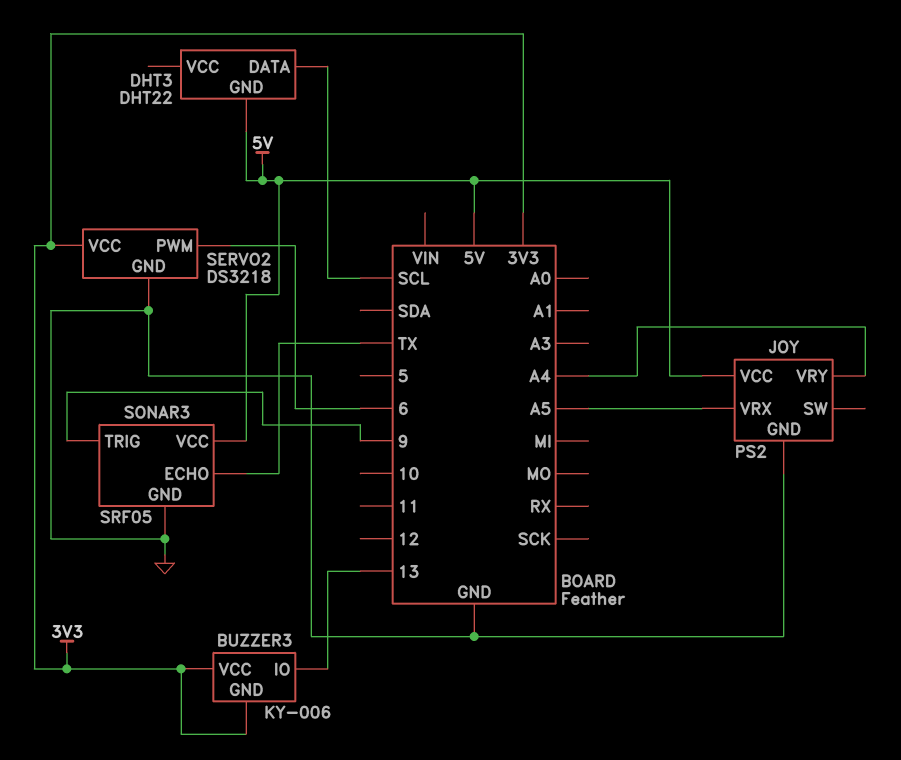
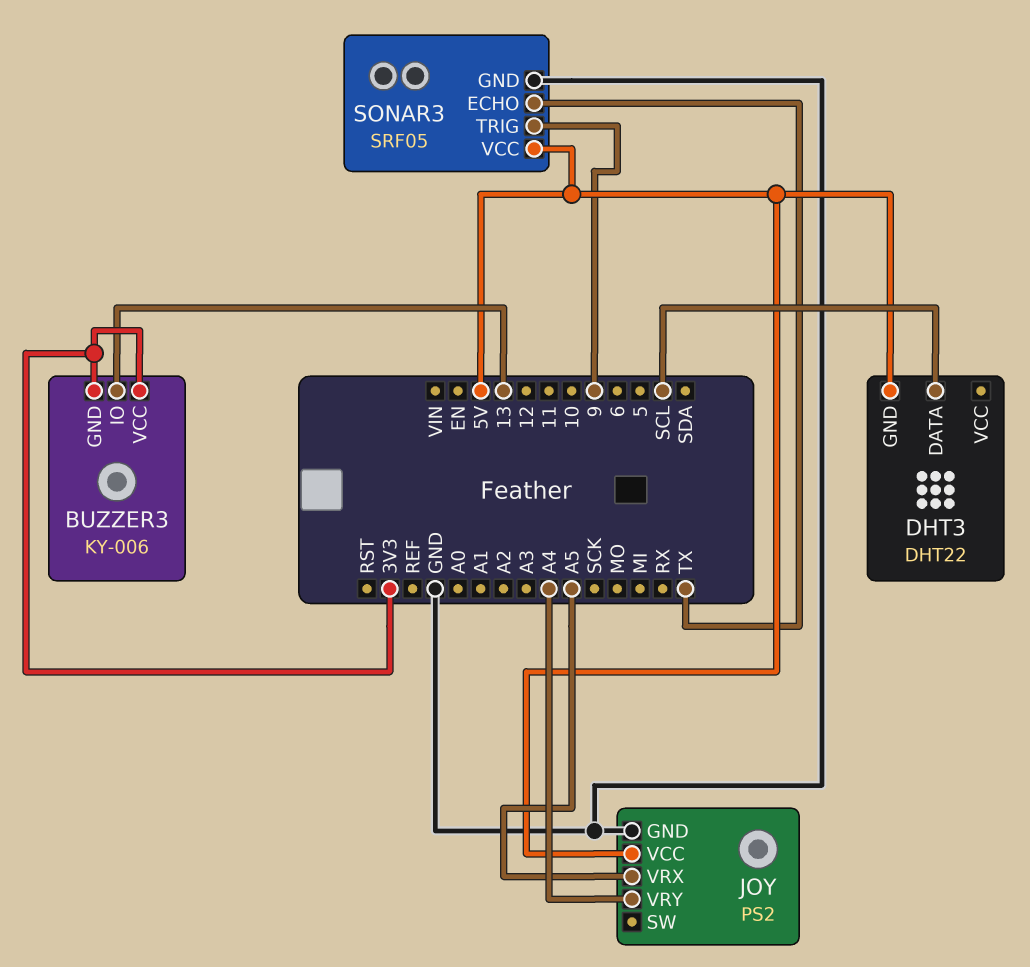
SERVO2: DS3218 -> none
SERVO2 pin GND: GND -> none
SERVO2 pin PWM: 6 -> none
SERVO2 pin VCC: 3V3 -> none

